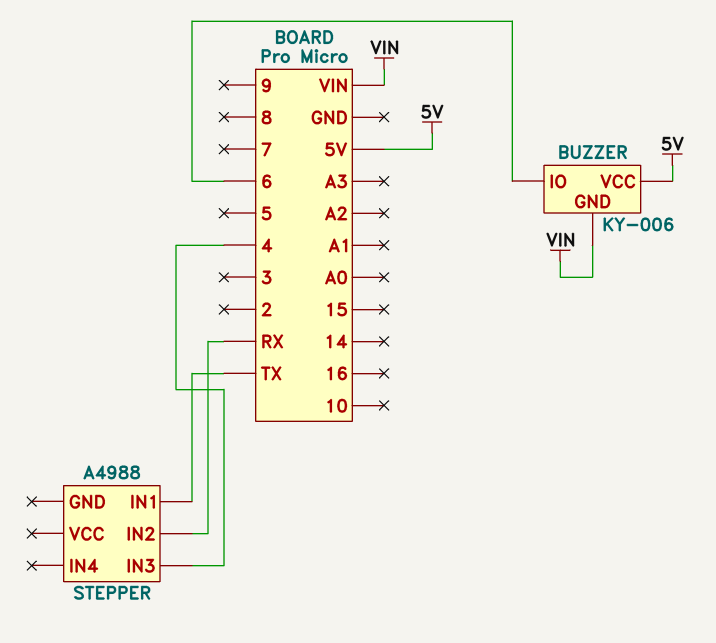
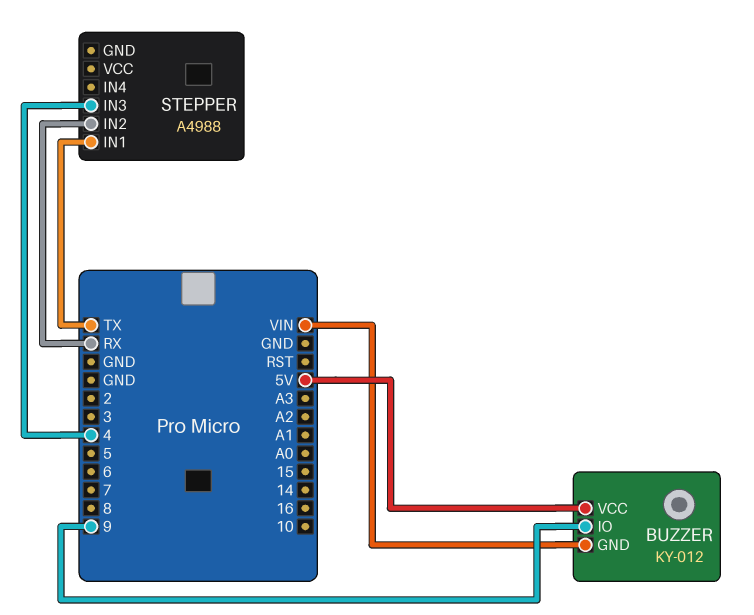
BUZZER: KY-006 -> KY-012
BUZZER pin IO: 6 -> 9

